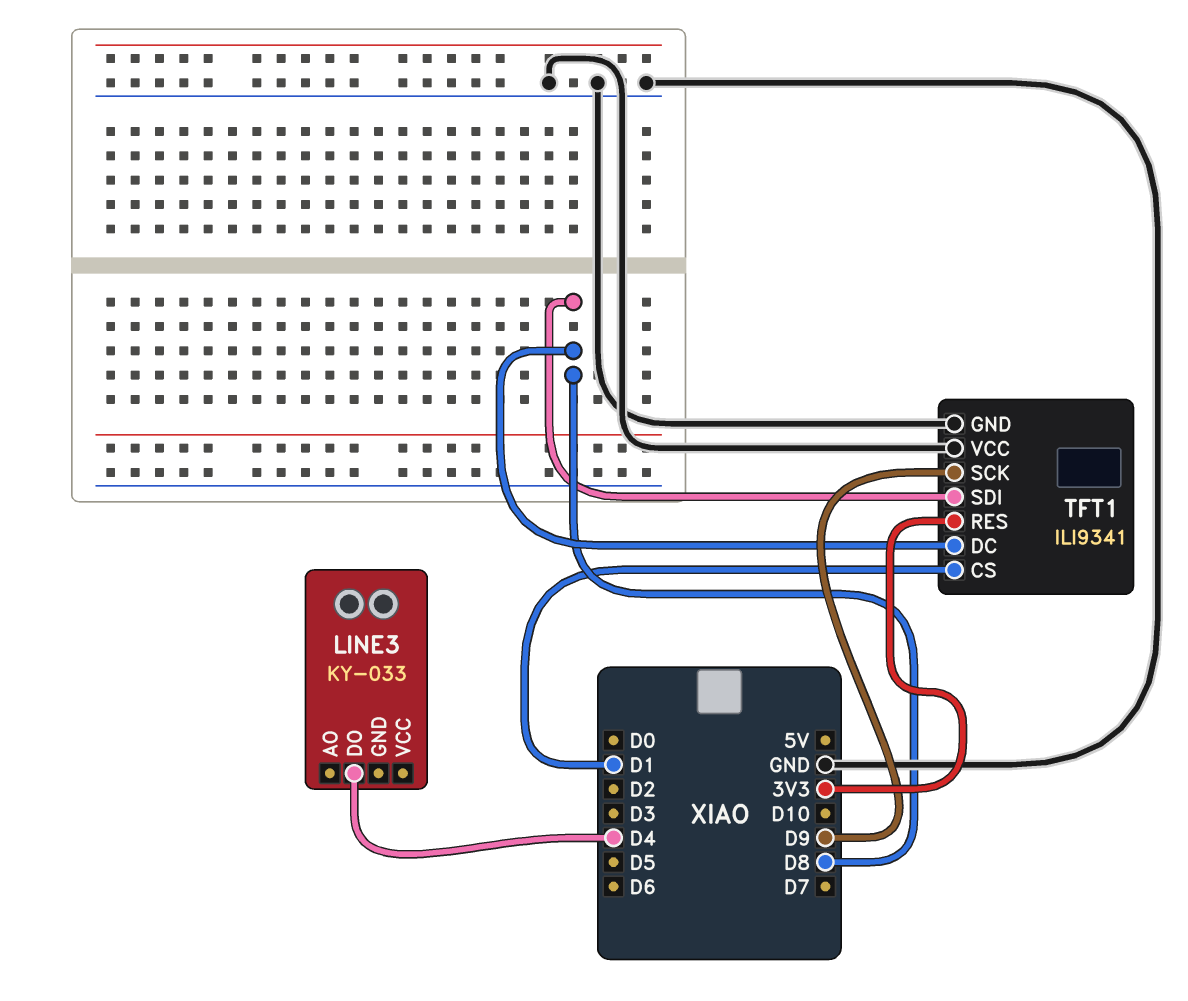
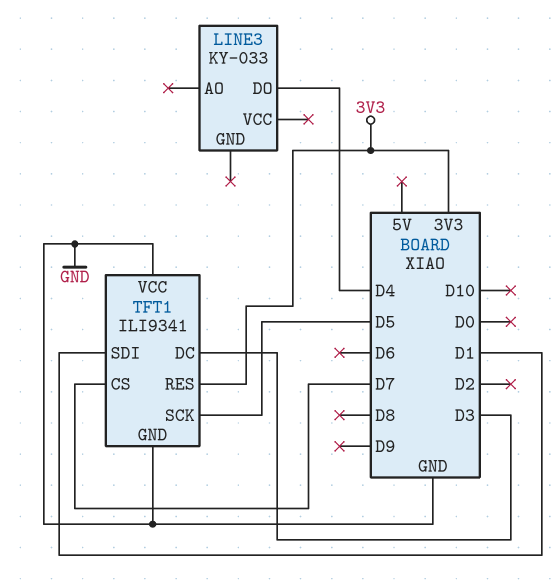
TFT1 pin CS: D1 -> D7
TFT1 pin DC: D8 -> D3
TFT1 pin SCK: D9 -> D5
TFT1 pin SDI: D8 -> D1

